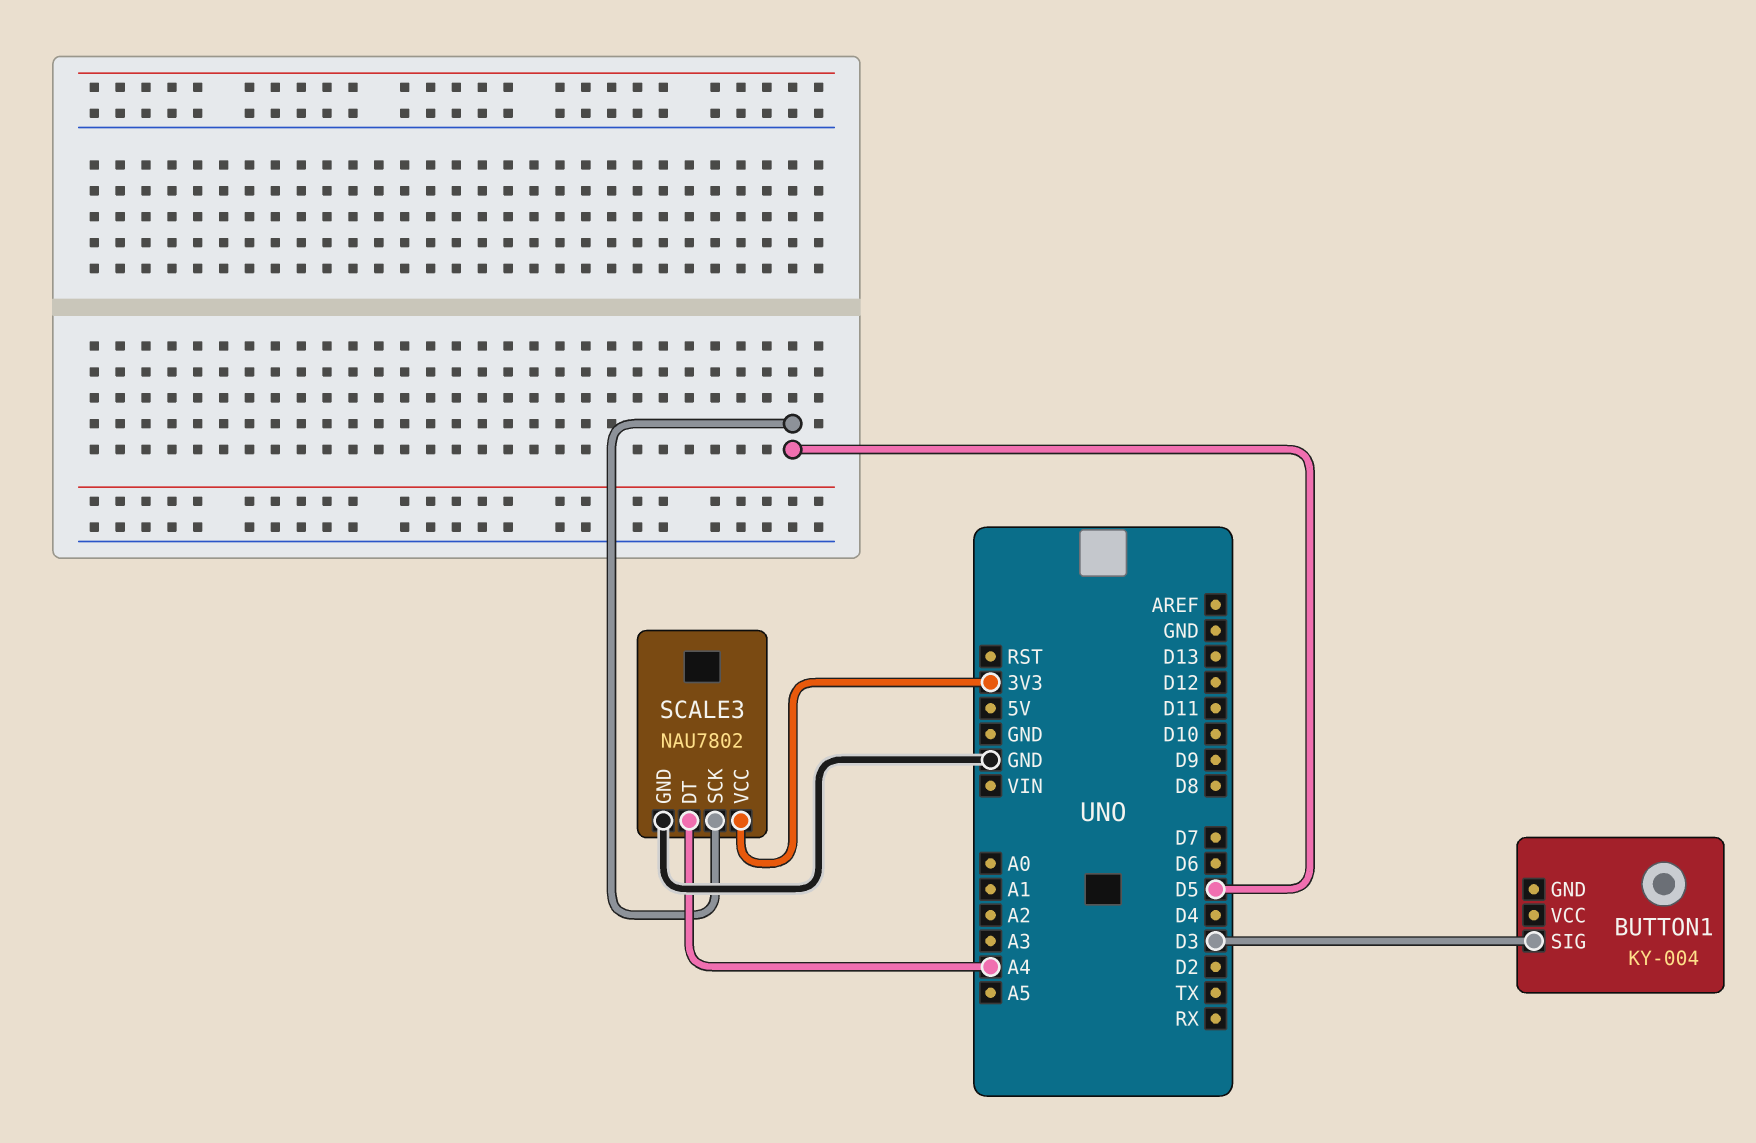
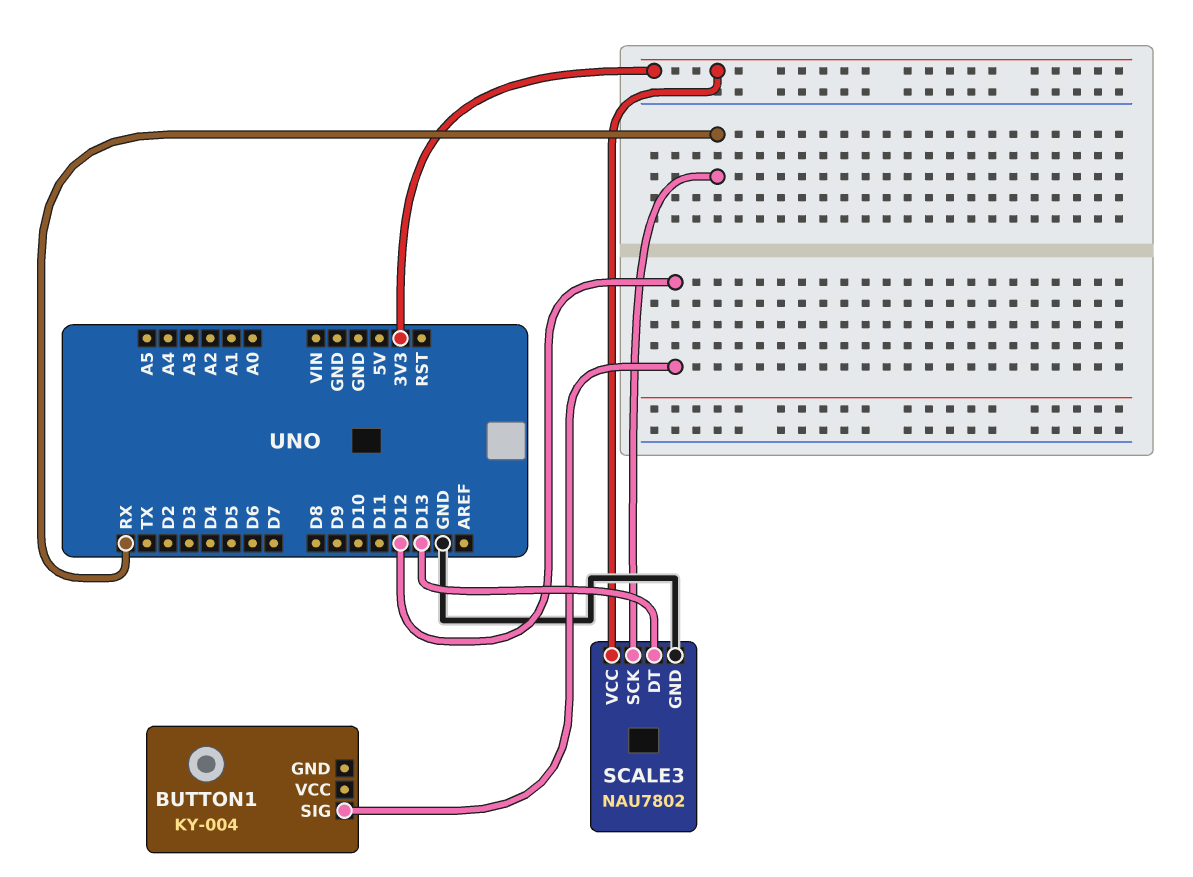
BUTTON1 pin SIG: D3 -> D12
SCALE3 pin DT: A4 -> D13
SCALE3 pin SCK: D5 -> RX

